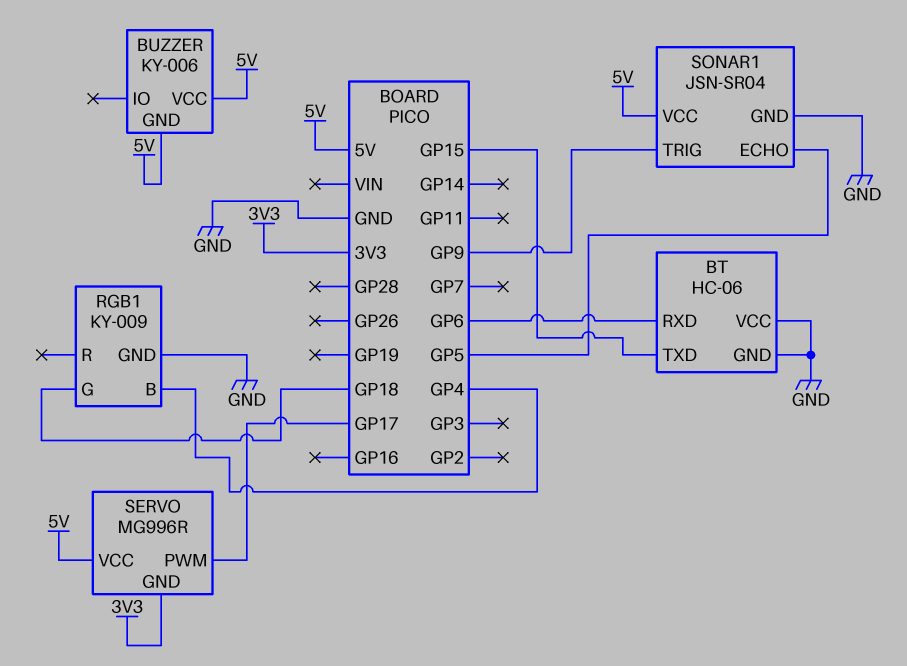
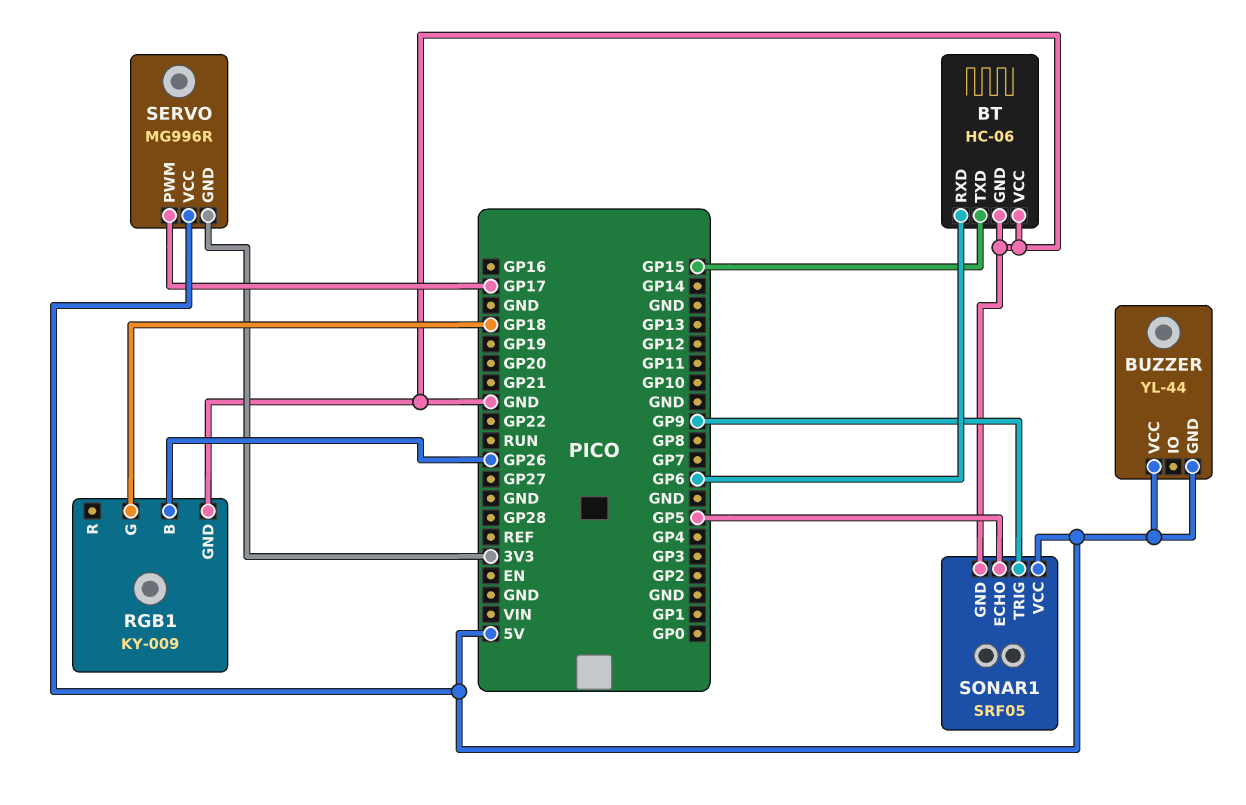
BUZZER: KY-006 -> YL-44
RGB1 pin B: GP4 -> GP26
SONAR1: JSN-SR04 -> SRF05

